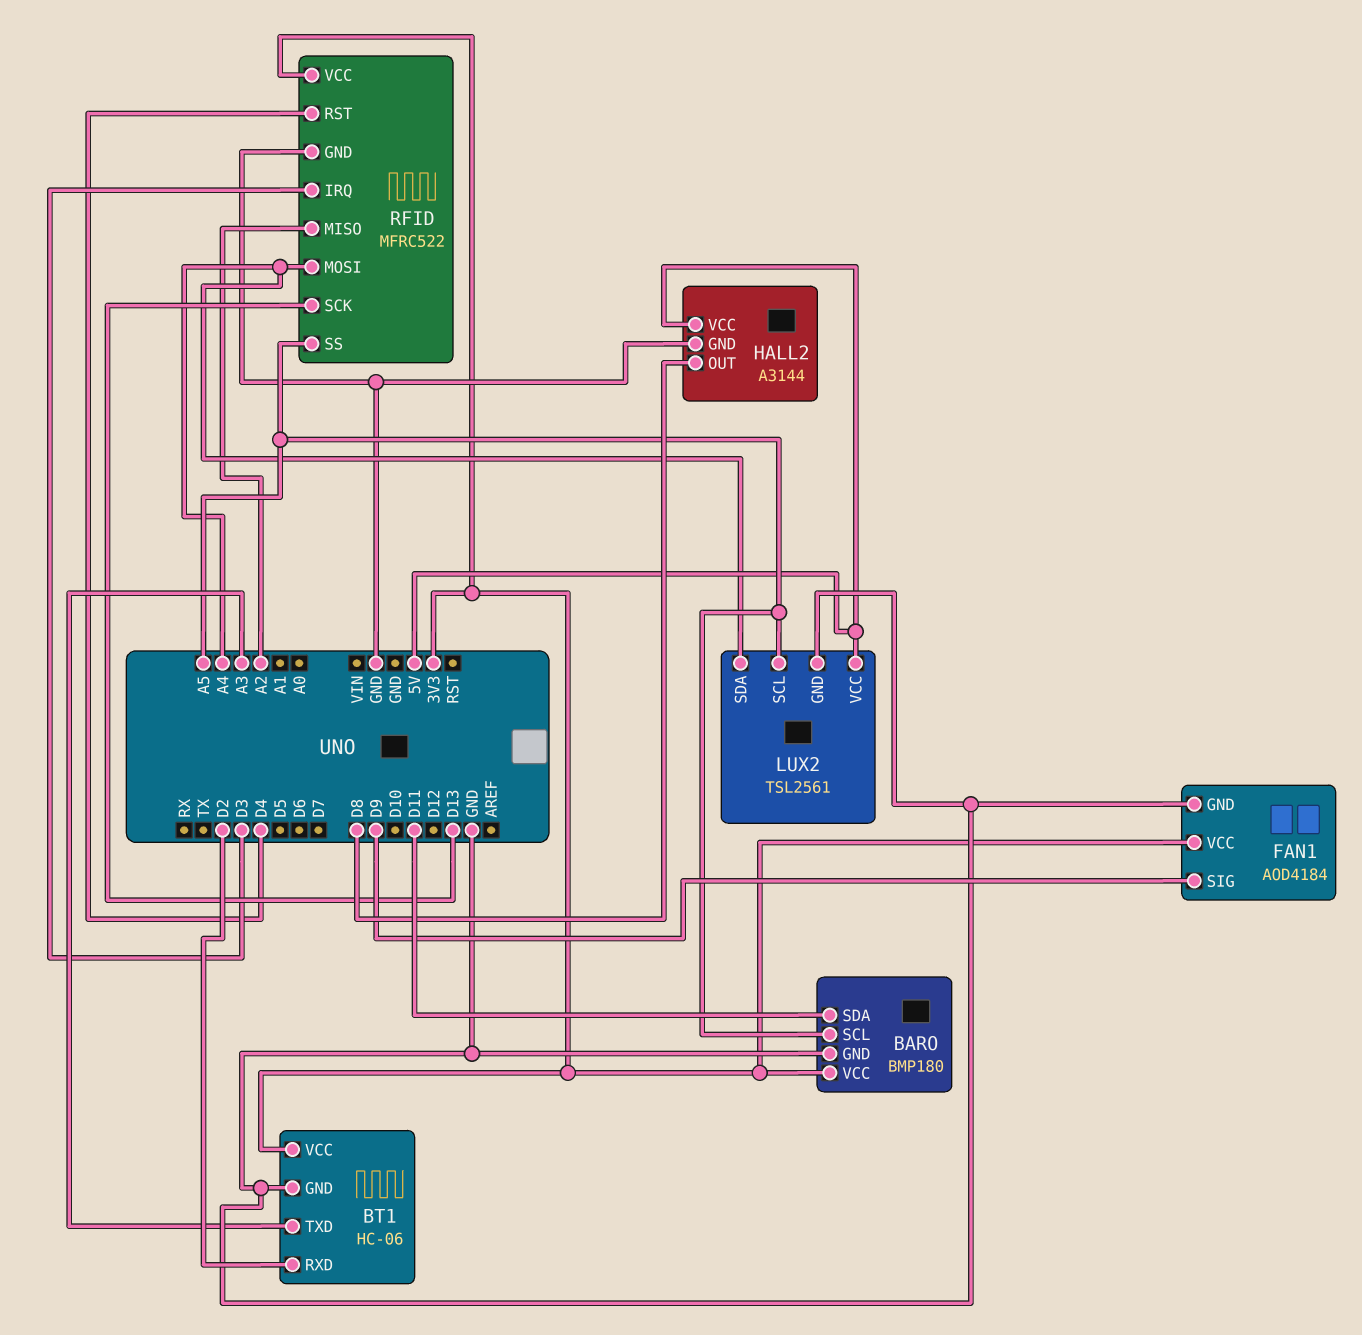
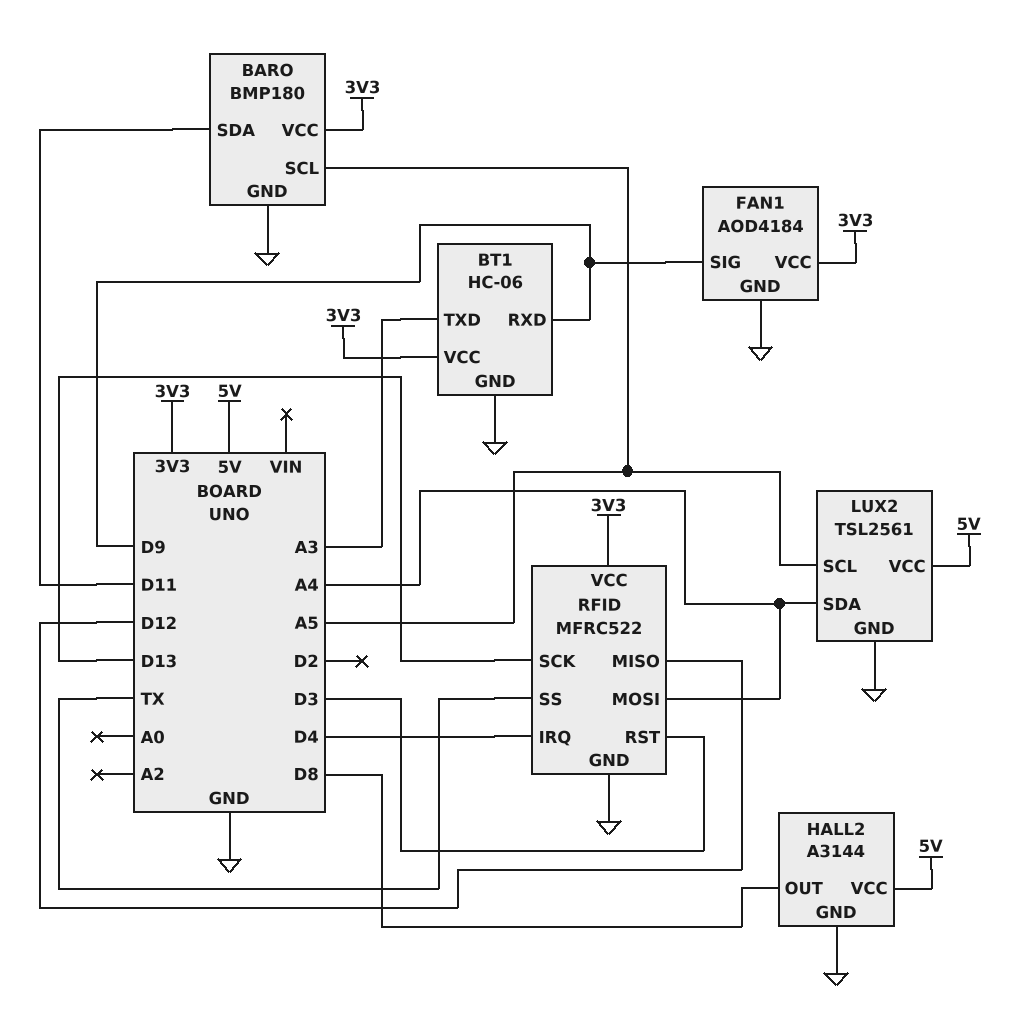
BT1 pin RXD: D2 -> D9
RFID pin IRQ: D3 -> D4
RFID pin MISO: A2 -> D12
RFID pin RST: D4 -> D3
RFID pin SS: A5 -> TX

